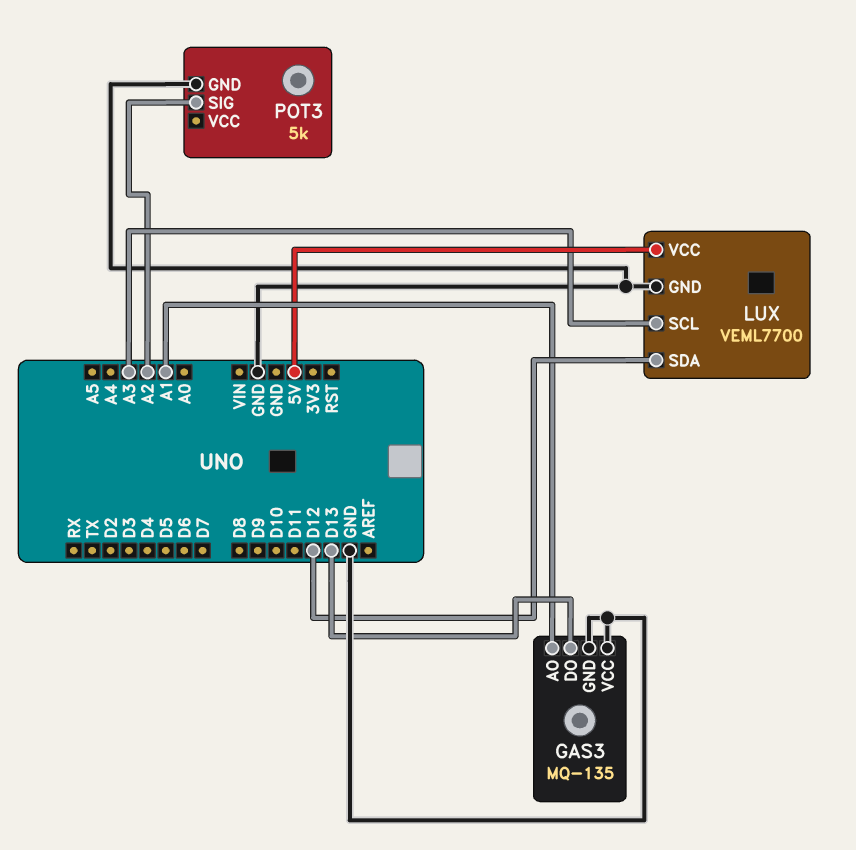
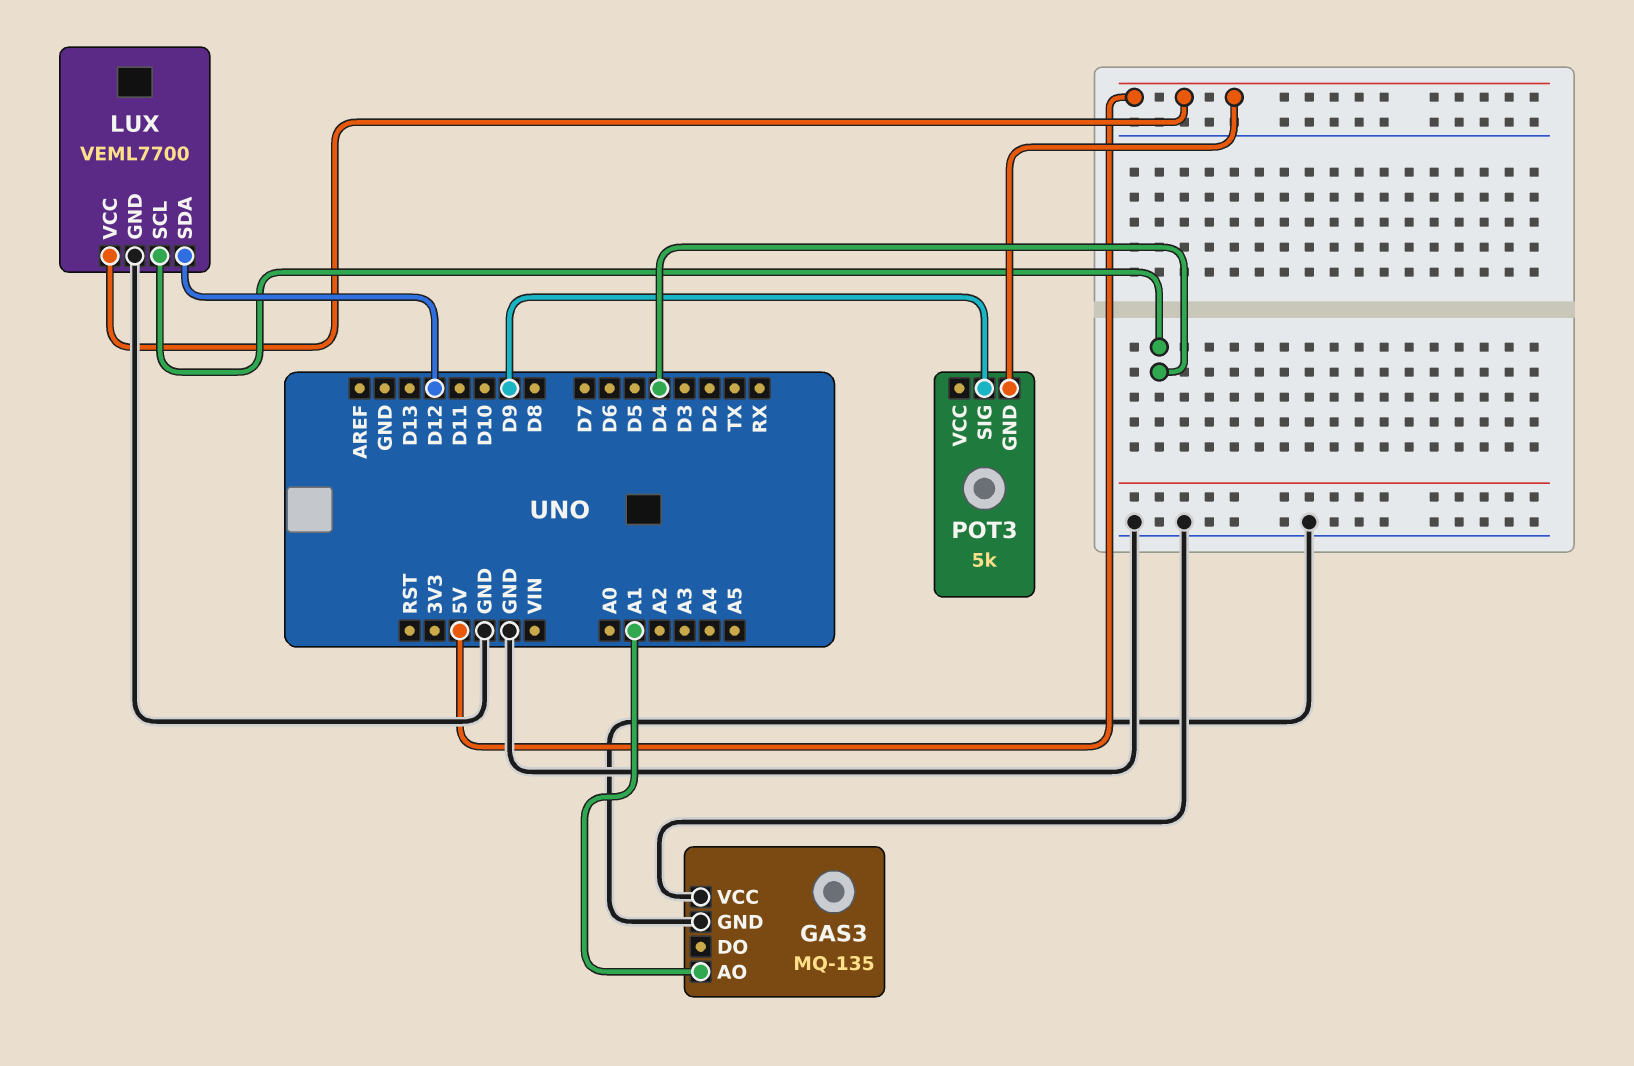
GAS3 pin DO: D13 -> none
LUX pin SCL: A3 -> D4
POT3 pin GND: GND -> 5V
POT3 pin SIG: A2 -> D9

